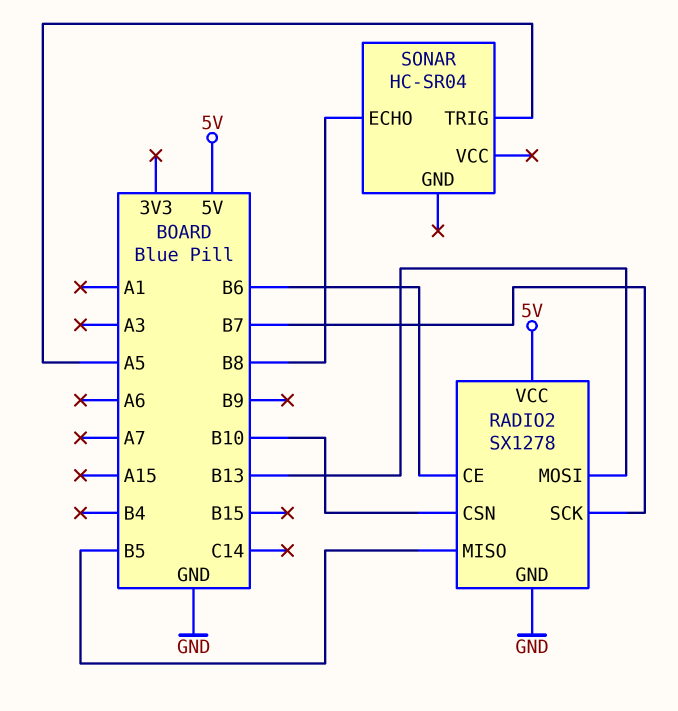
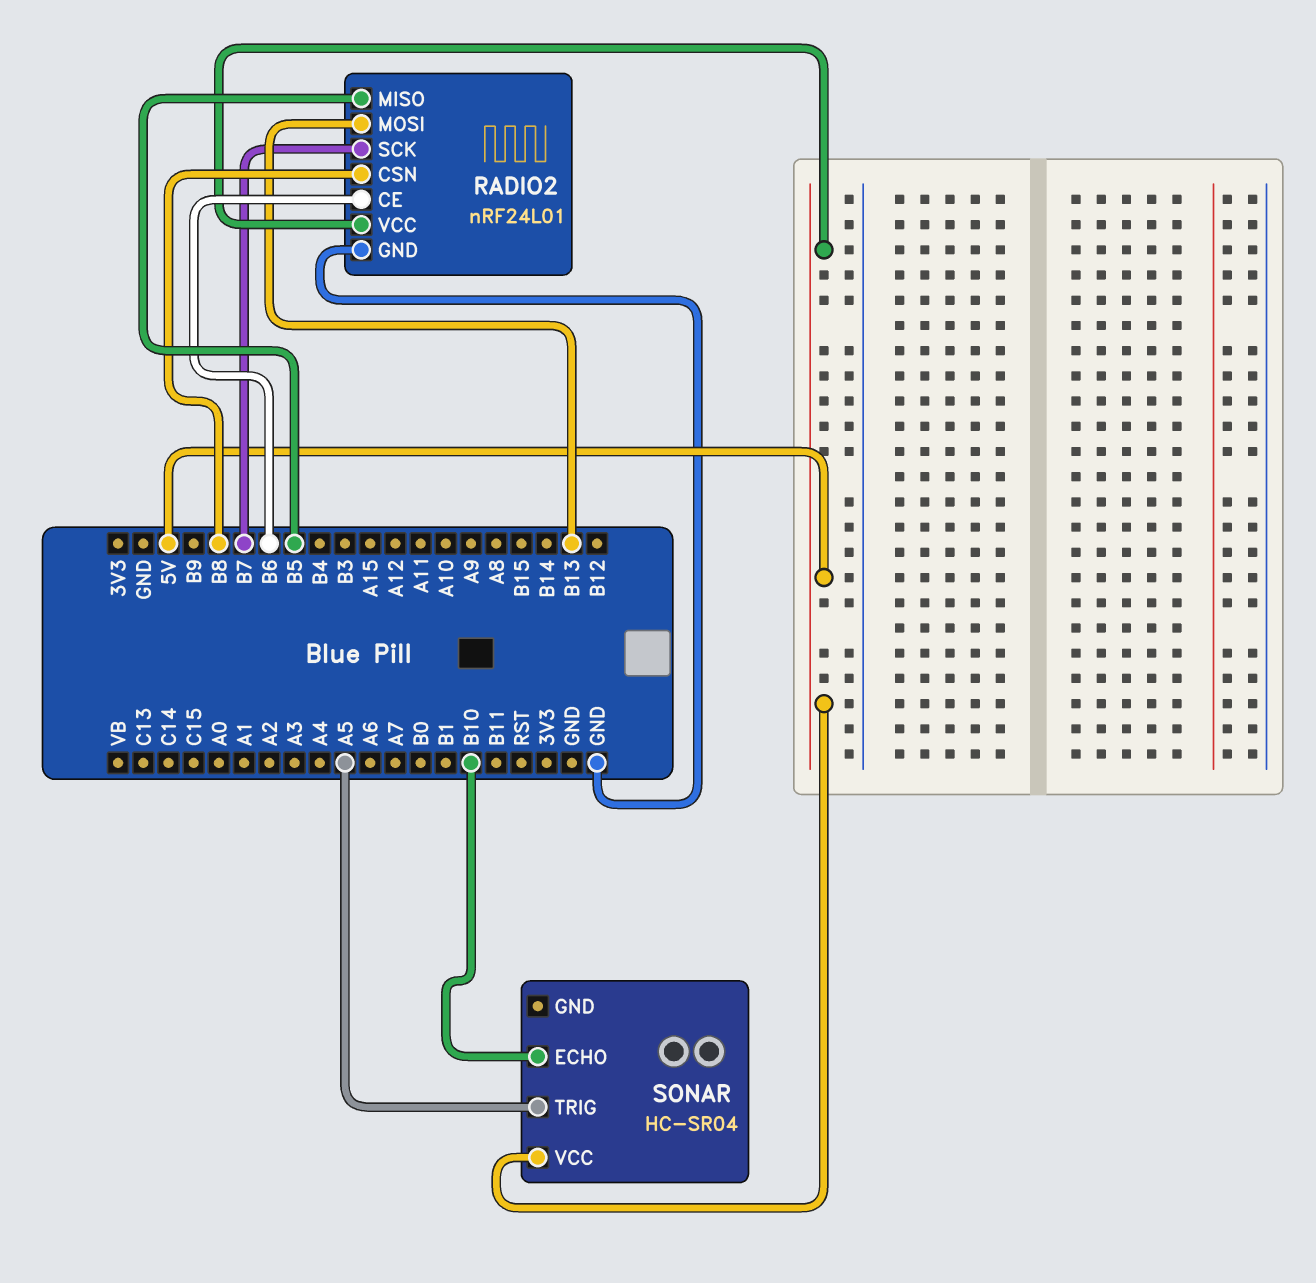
RADIO2: SX1278 -> nRF24L01
RADIO2 pin CSN: B10 -> B8
SONAR pin ECHO: B8 -> B10
SONAR pin VCC: none -> 5V

